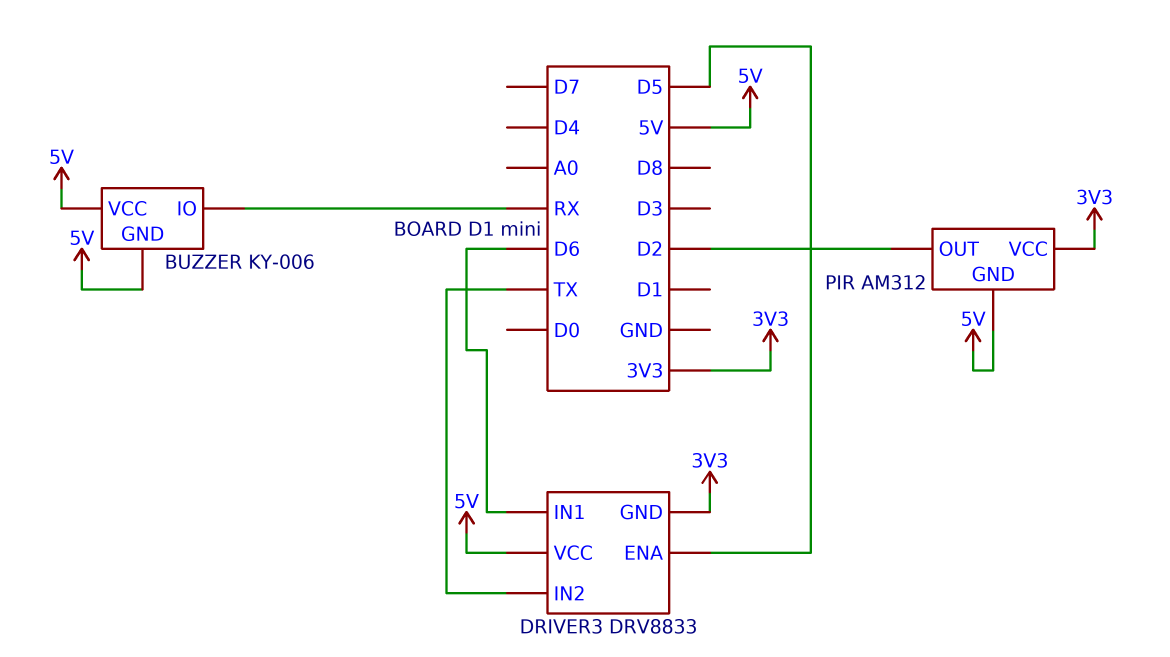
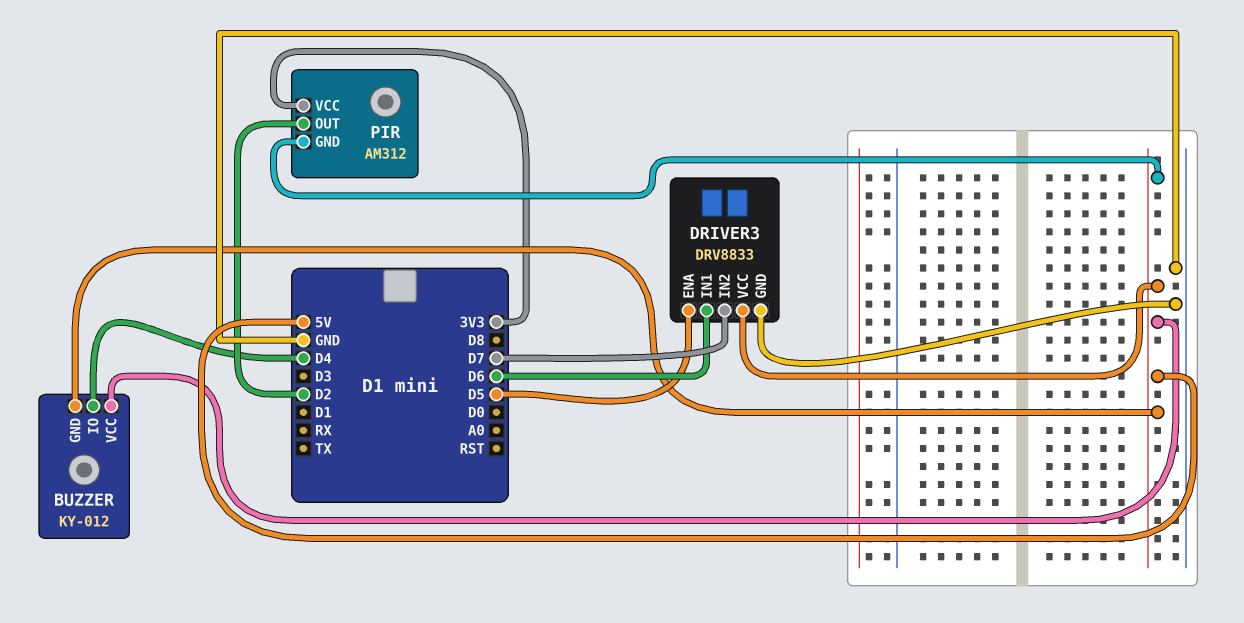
BUZZER: KY-006 -> KY-012
BUZZER pin IO: RX -> D4
DRIVER3 pin GND: 3V3 -> GND
DRIVER3 pin IN2: TX -> D7

